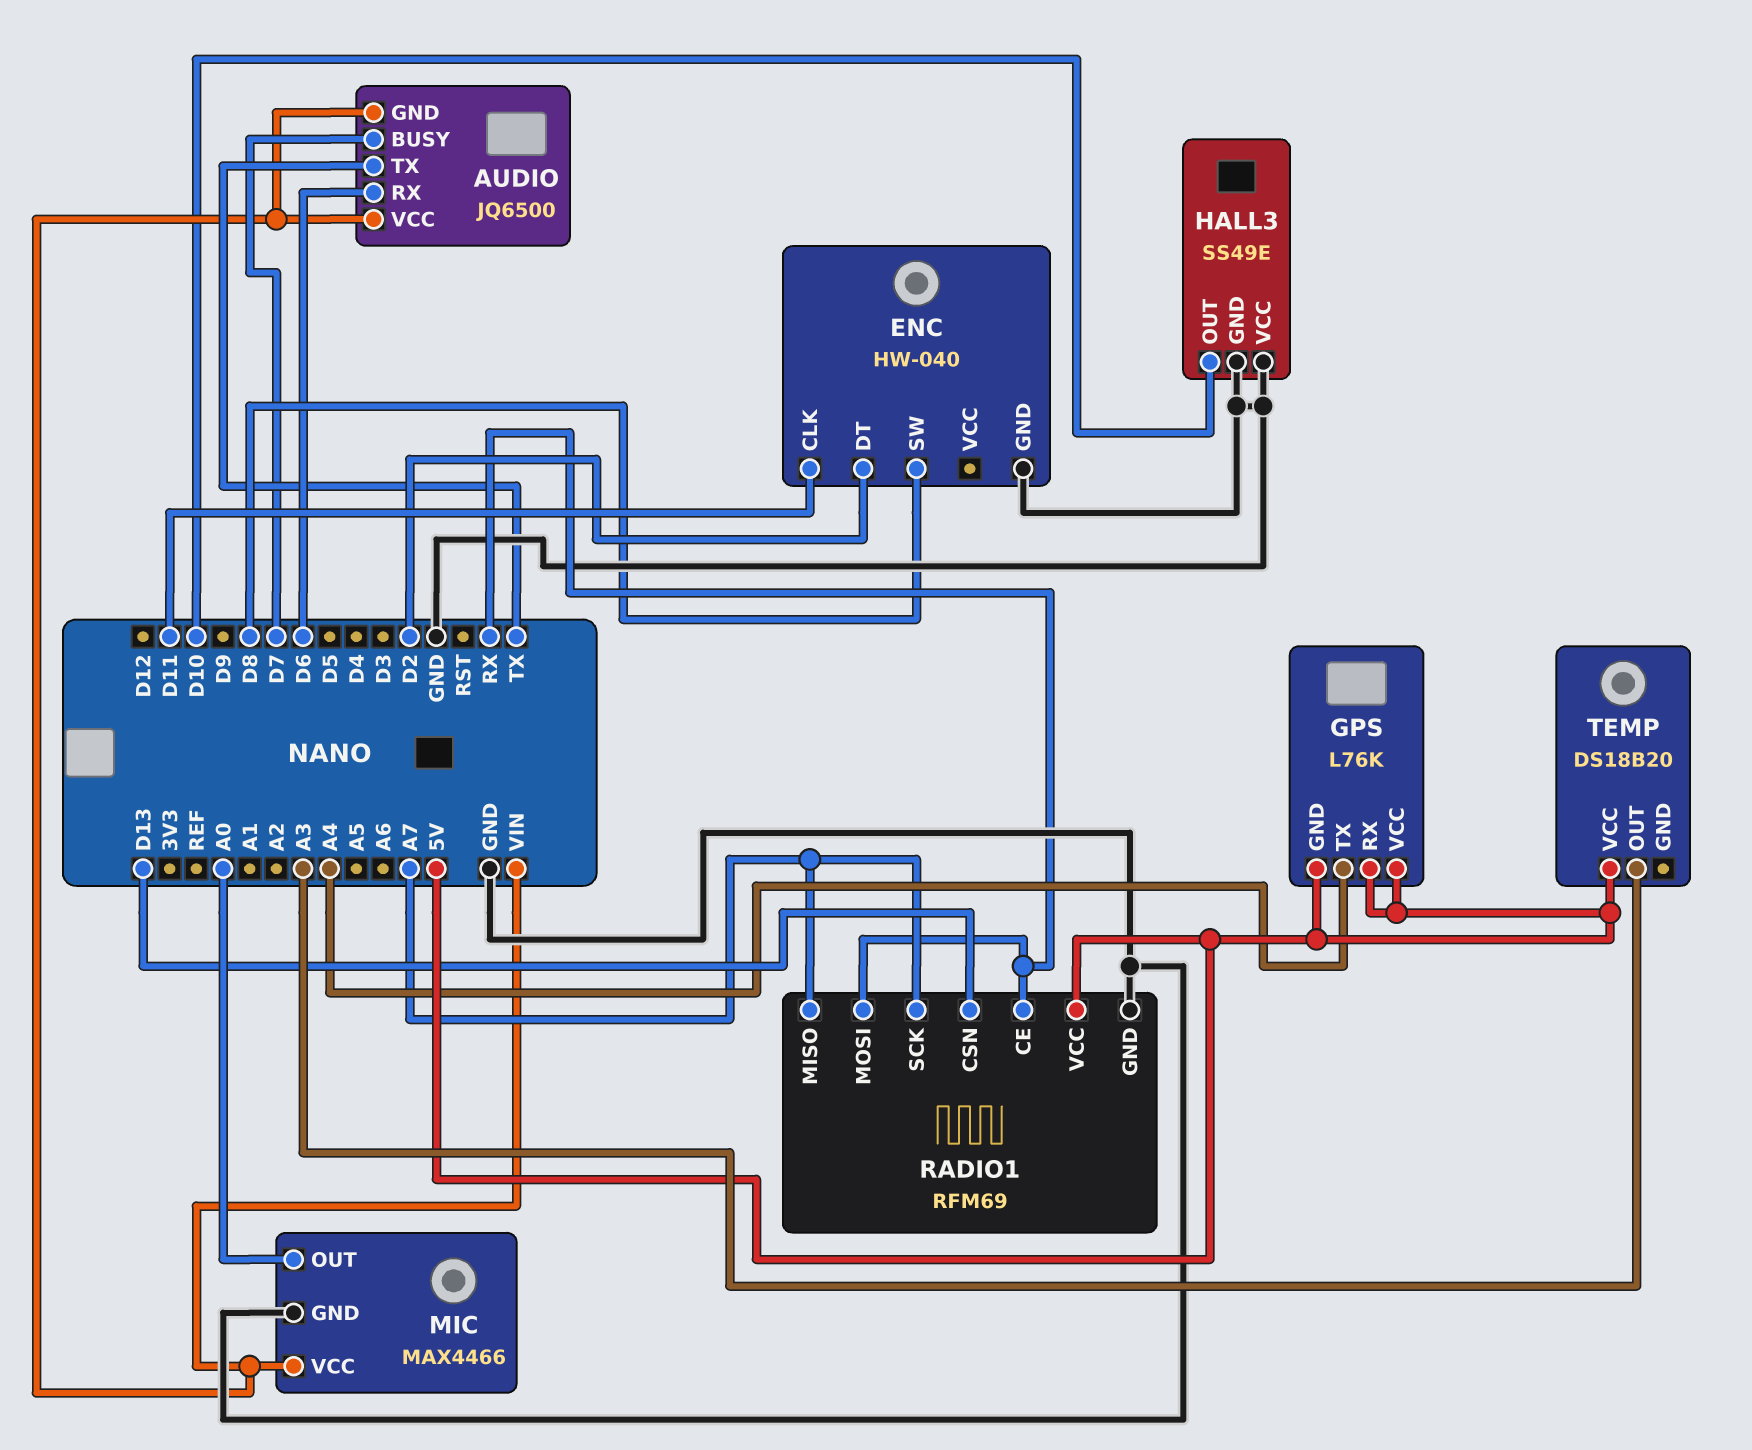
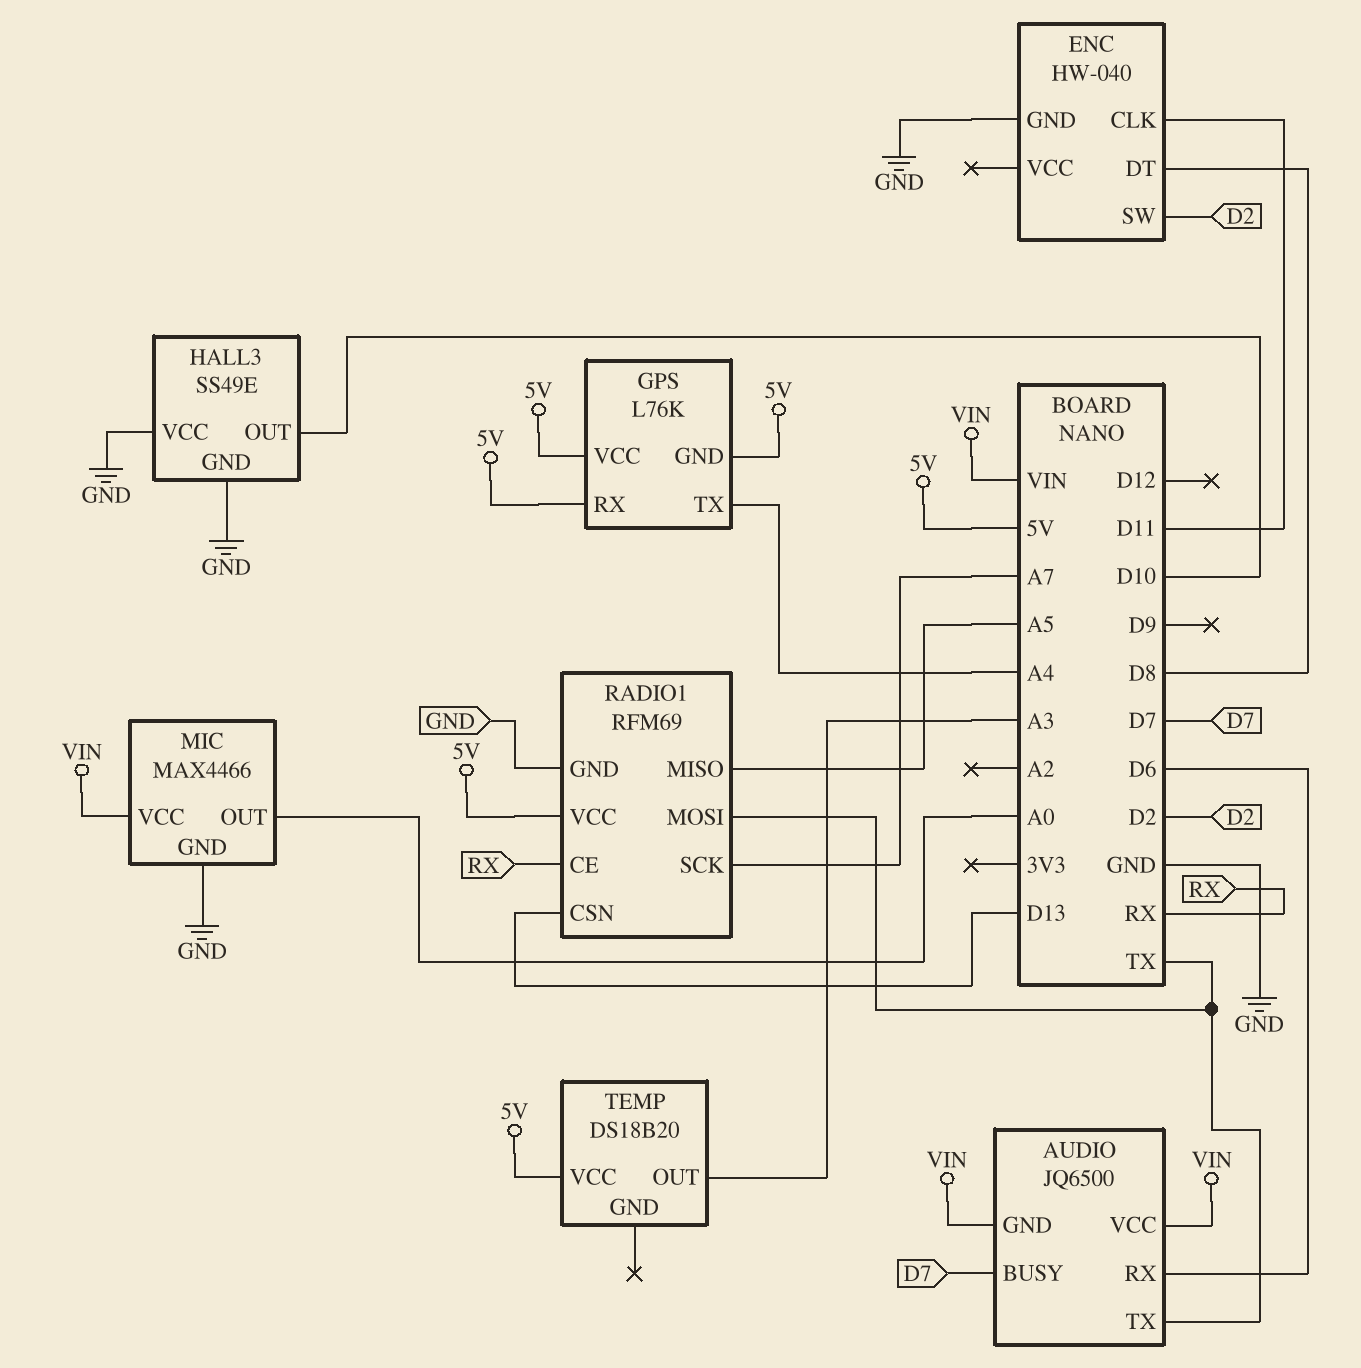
ENC pin DT: D2 -> D8
ENC pin SW: D8 -> D2
RADIO1 pin MISO: A7 -> A5
RADIO1 pin MOSI: RX -> TX

